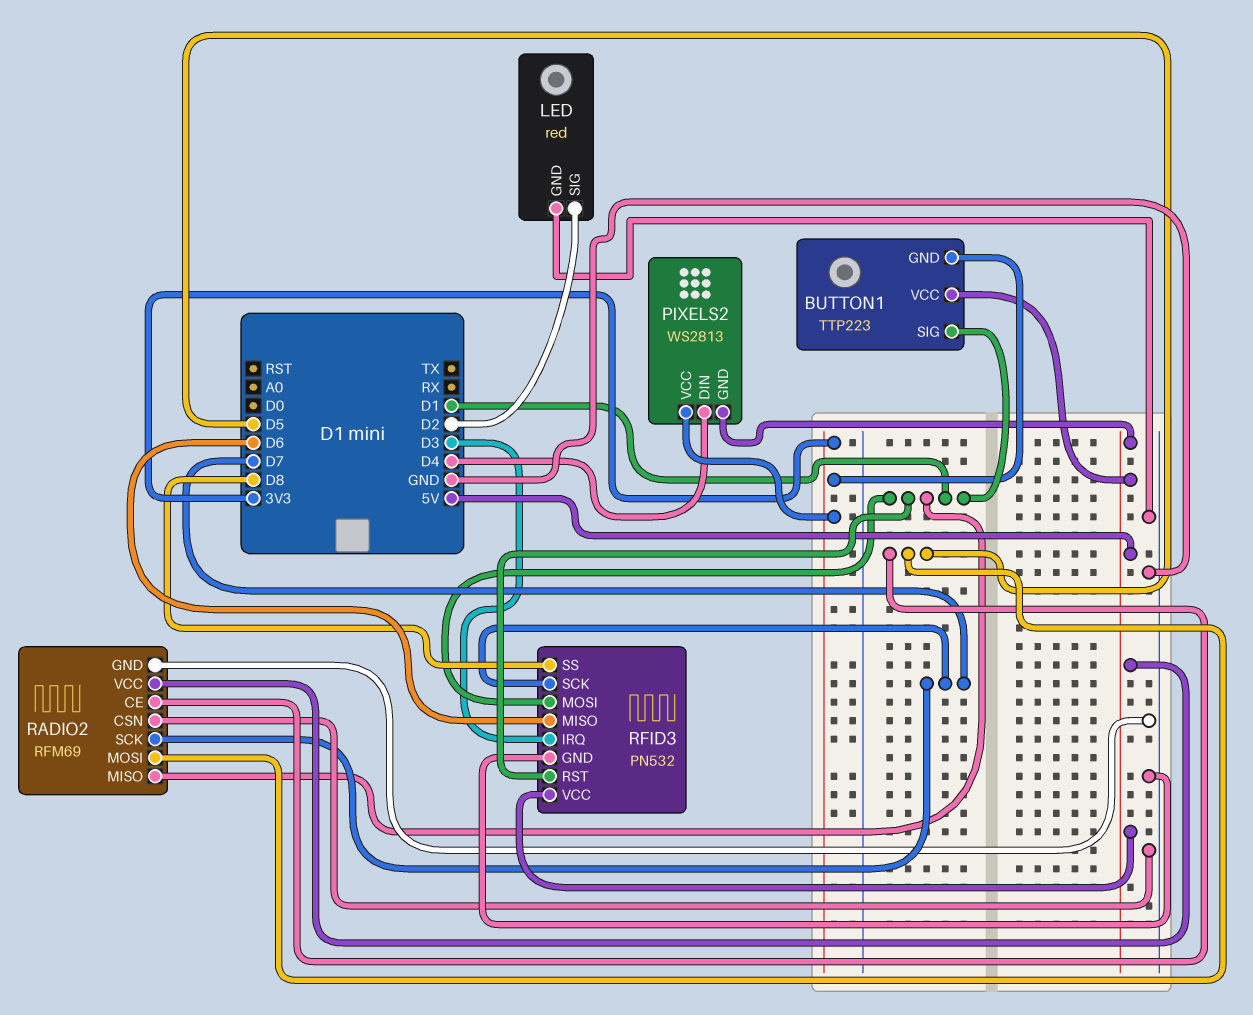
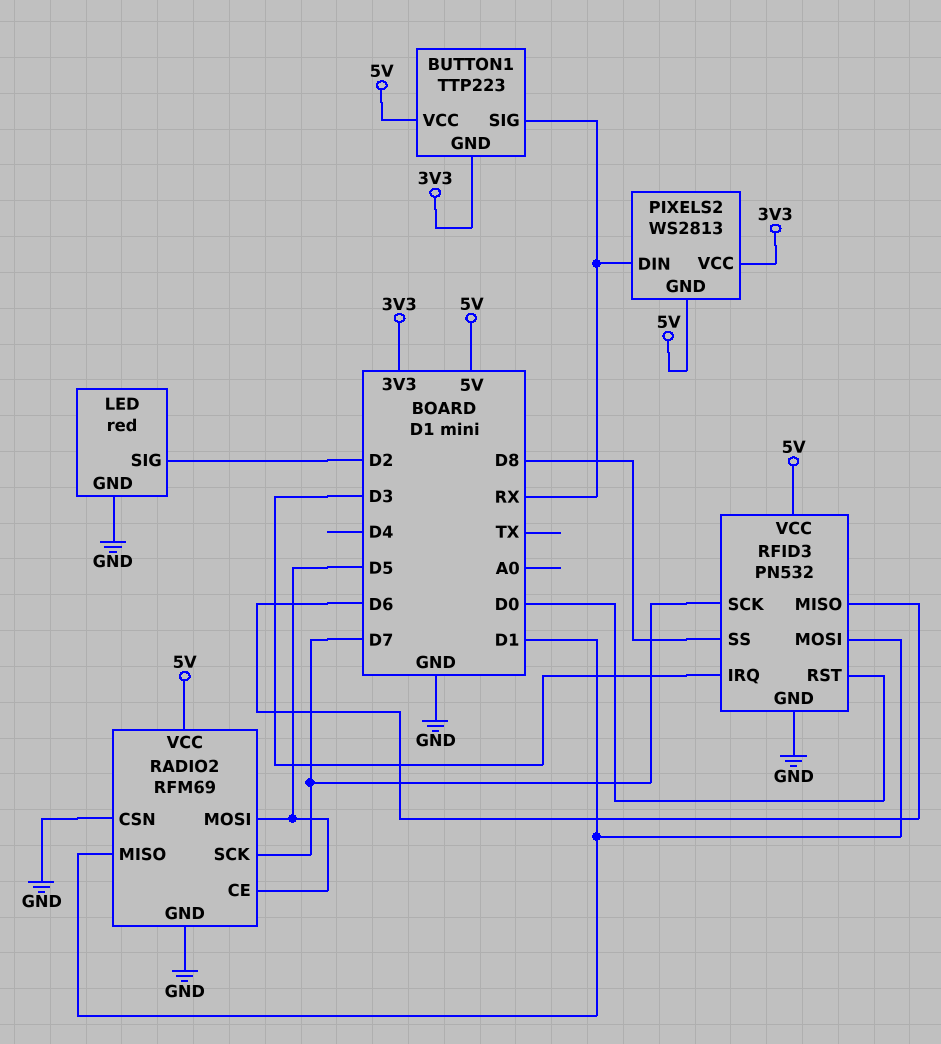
BUTTON1 pin SIG: D1 -> RX
PIXELS2 pin DIN: D4 -> RX
RFID3 pin RST: D1 -> D0

